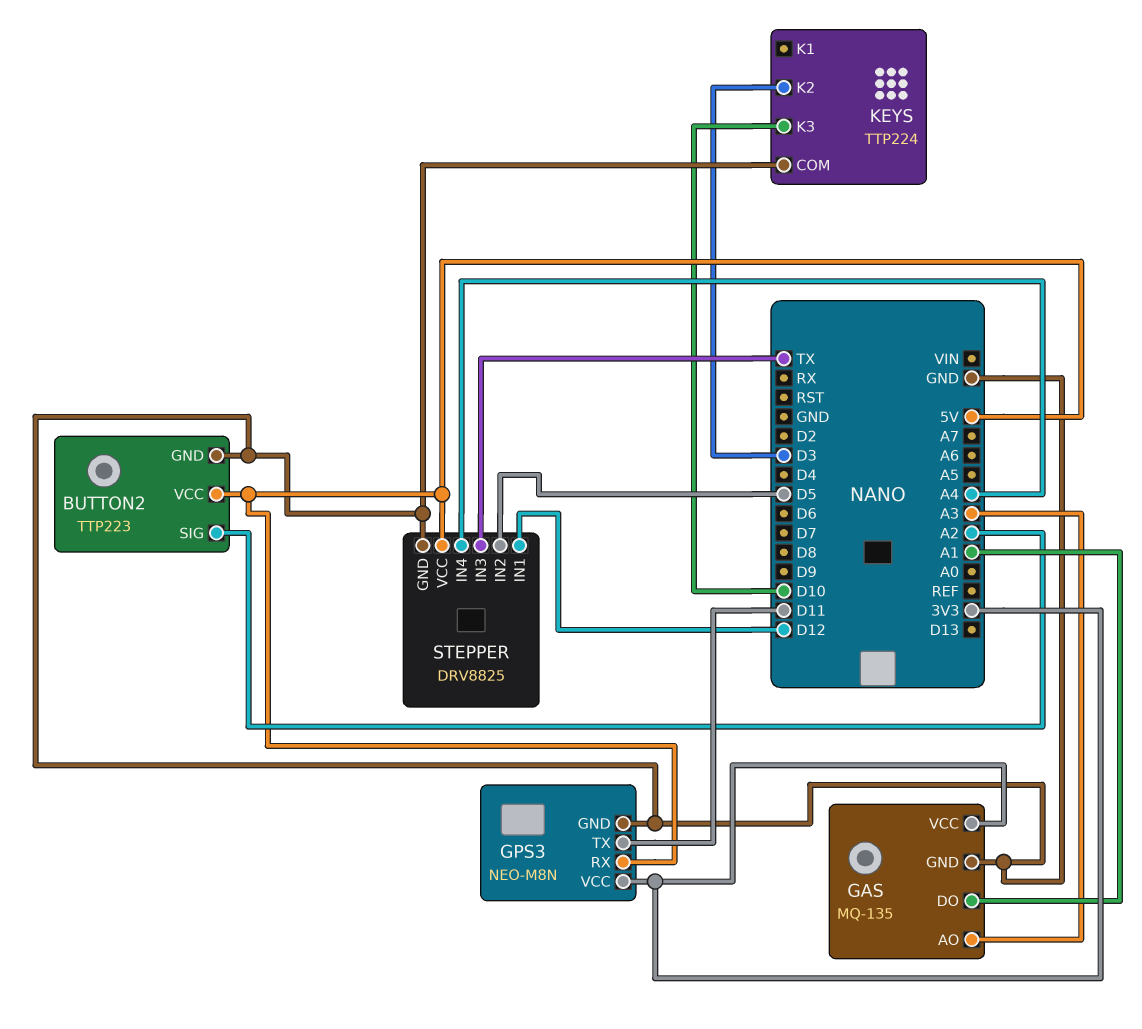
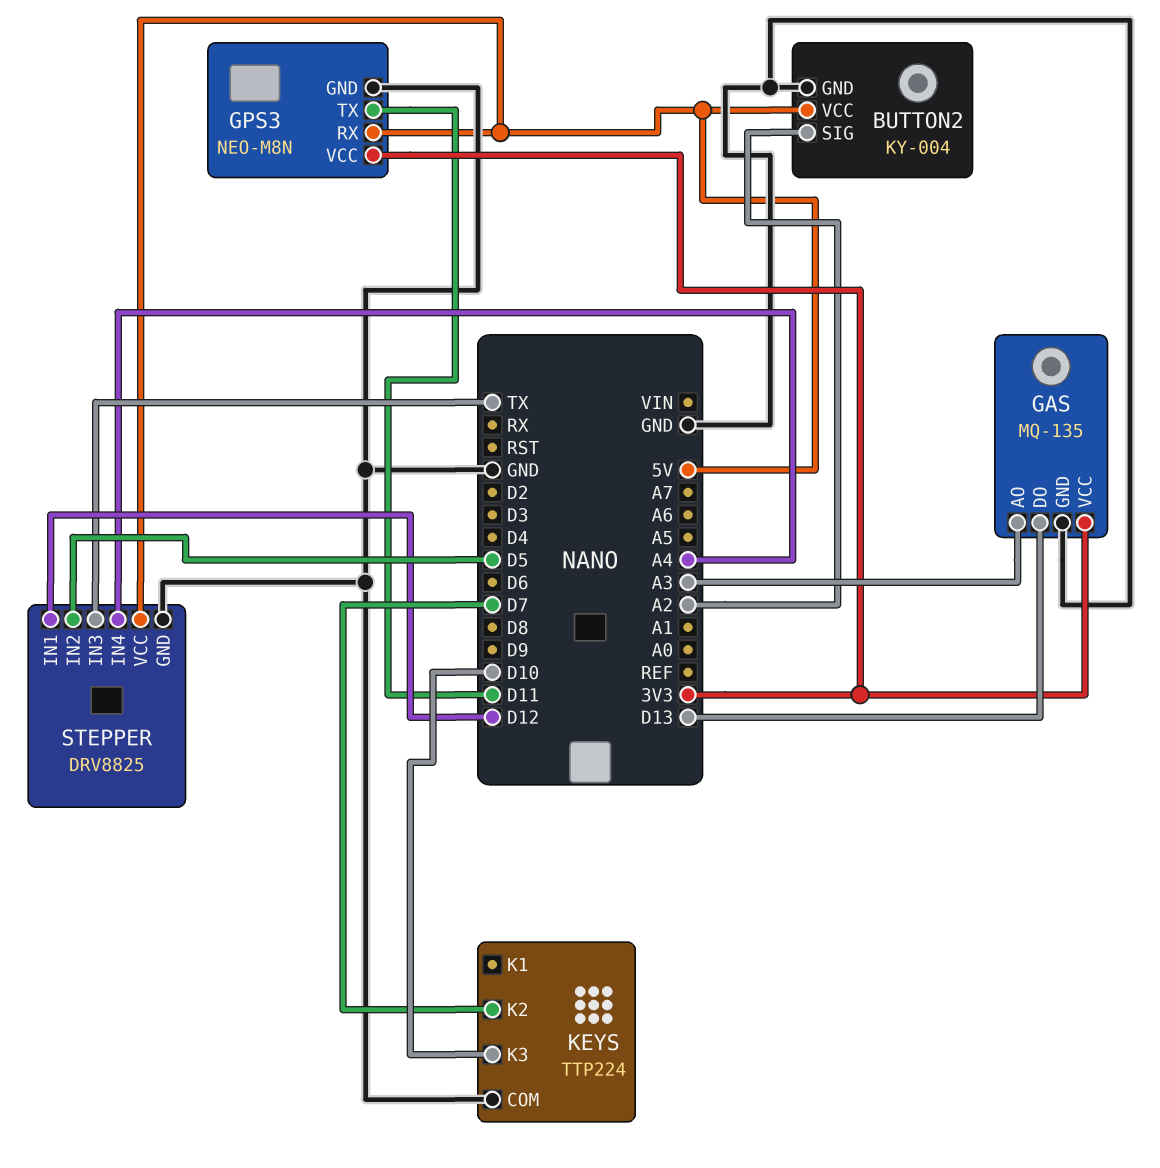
BUTTON2: TTP223 -> KY-004
GAS pin DO: A1 -> D13
KEYS pin K2: D3 -> D7

